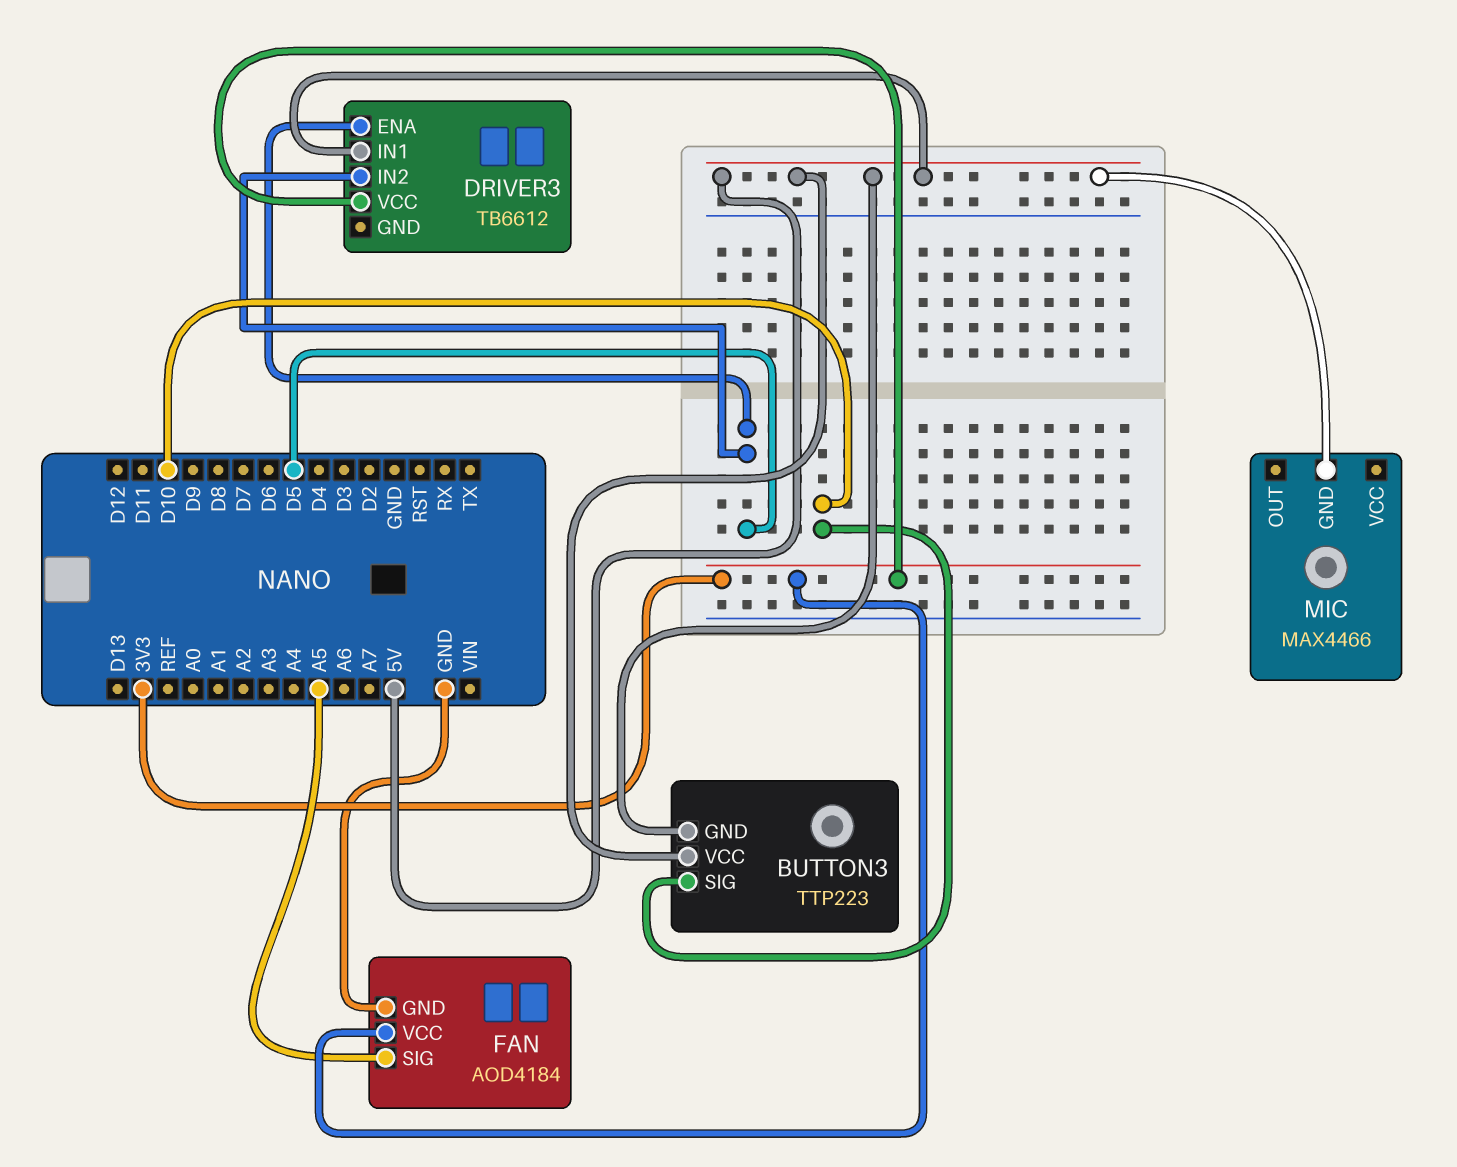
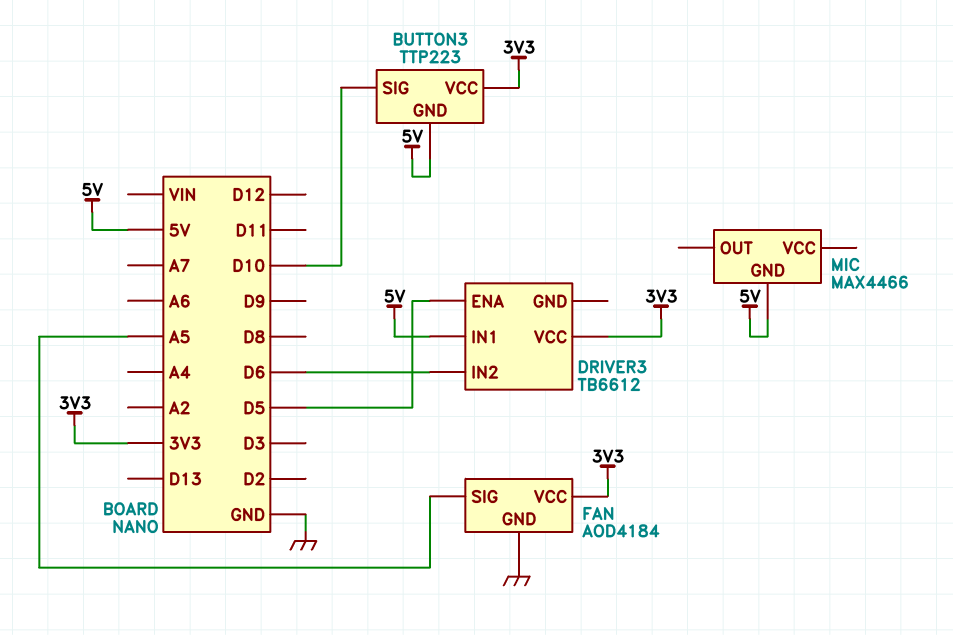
BUTTON3 pin VCC: 5V -> 3V3
DRIVER3 pin IN2: D5 -> D6

